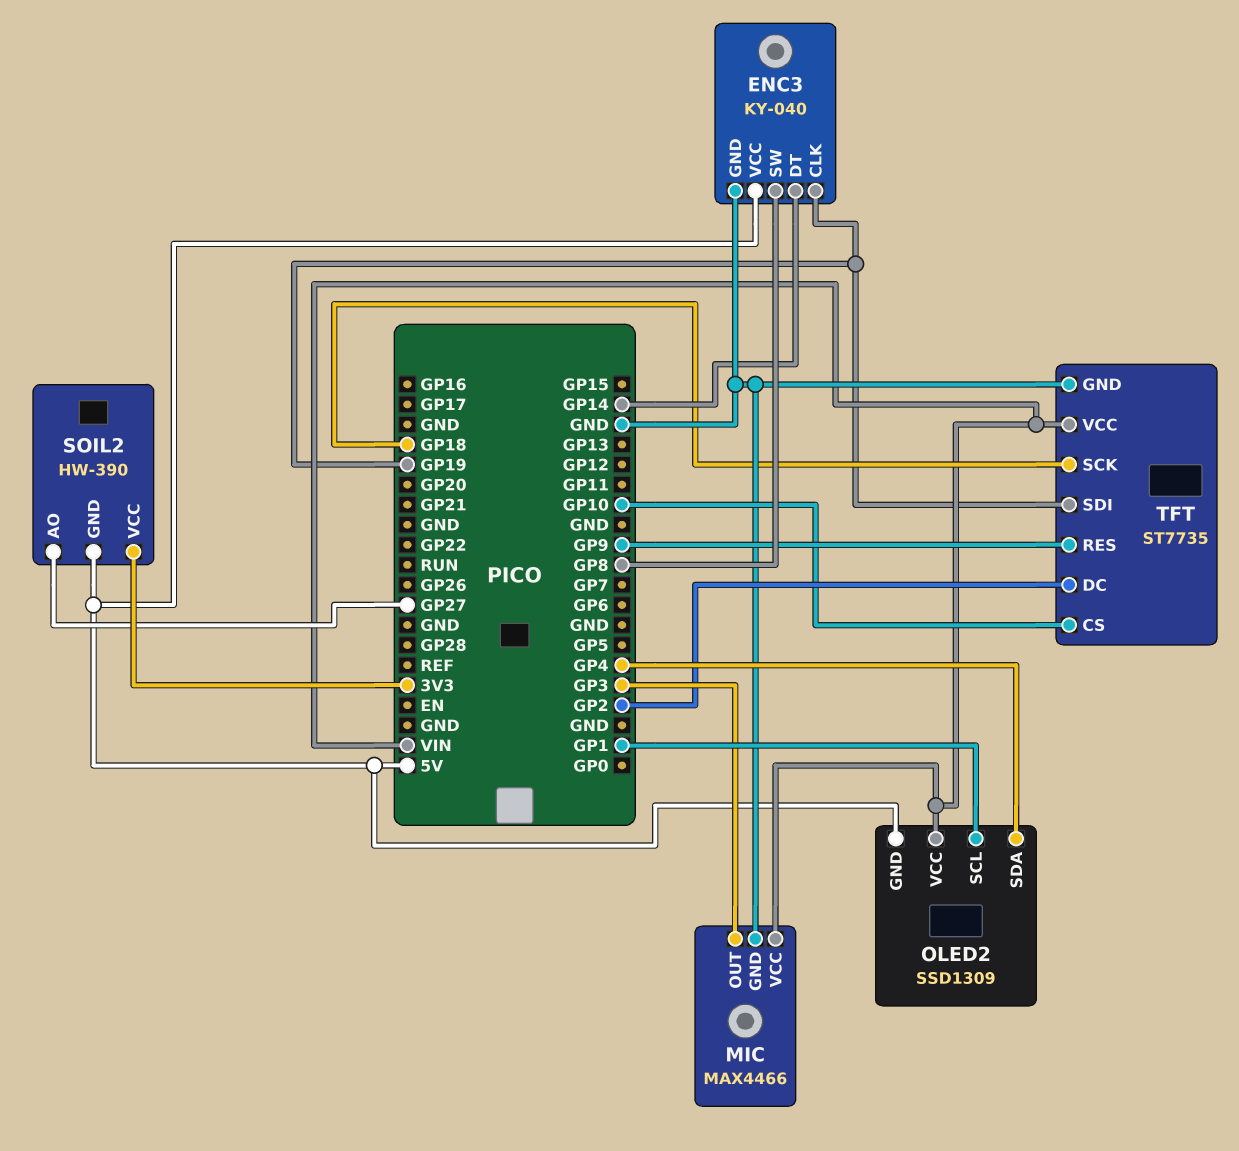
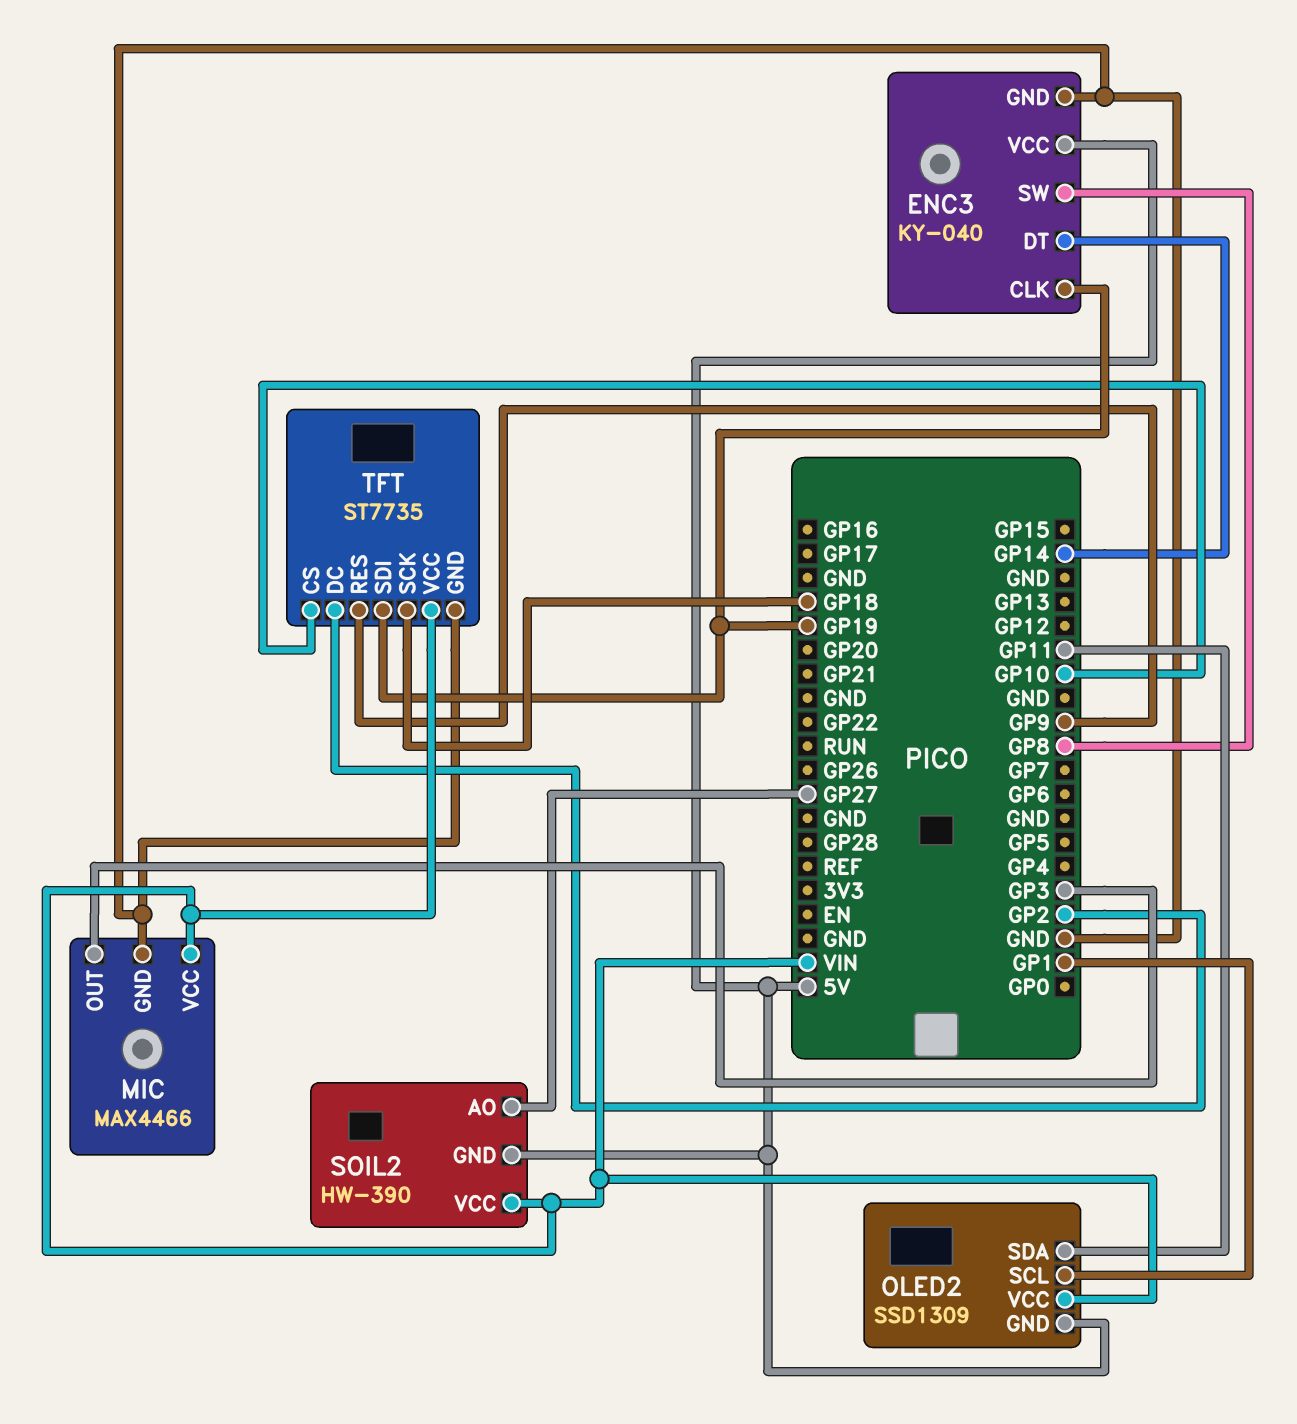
OLED2 pin SDA: GP4 -> GP11
SOIL2 pin VCC: 3V3 -> VIN

